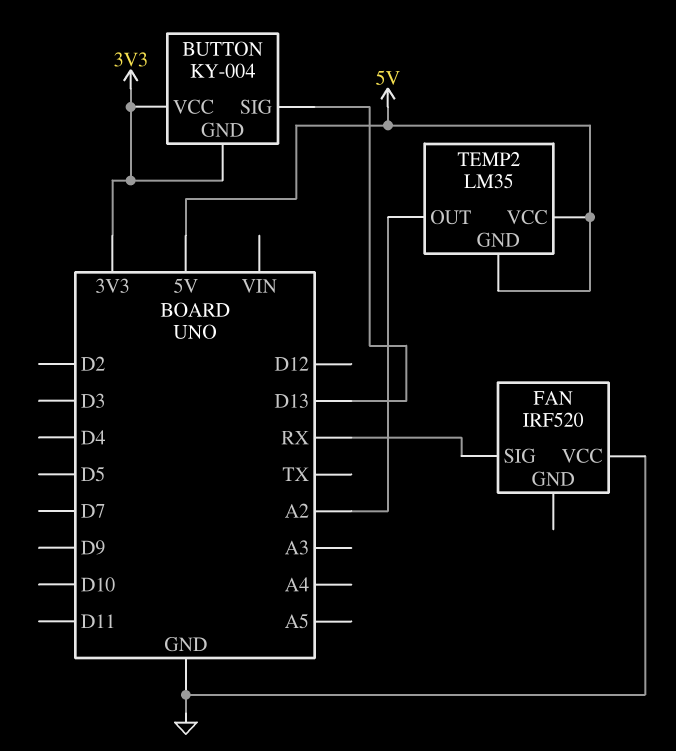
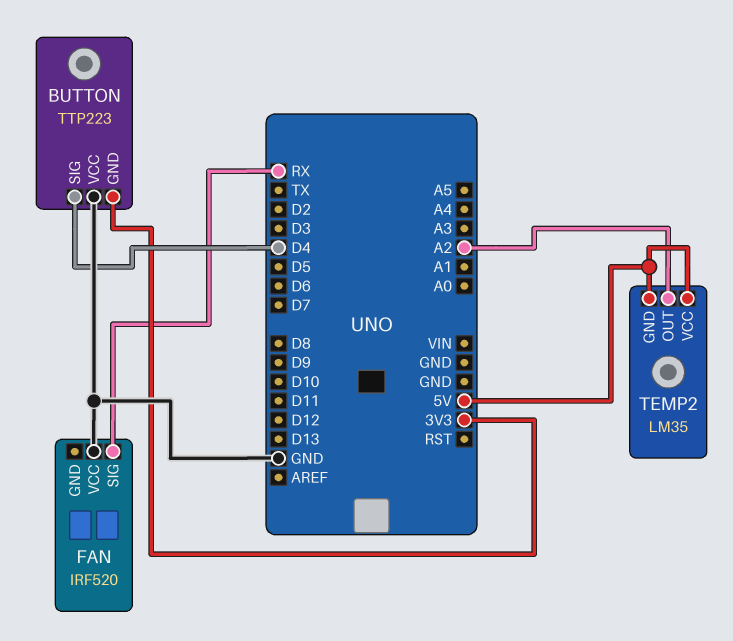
BUTTON: KY-004 -> TTP223
BUTTON pin SIG: D13 -> D4
BUTTON pin VCC: 3V3 -> GND

